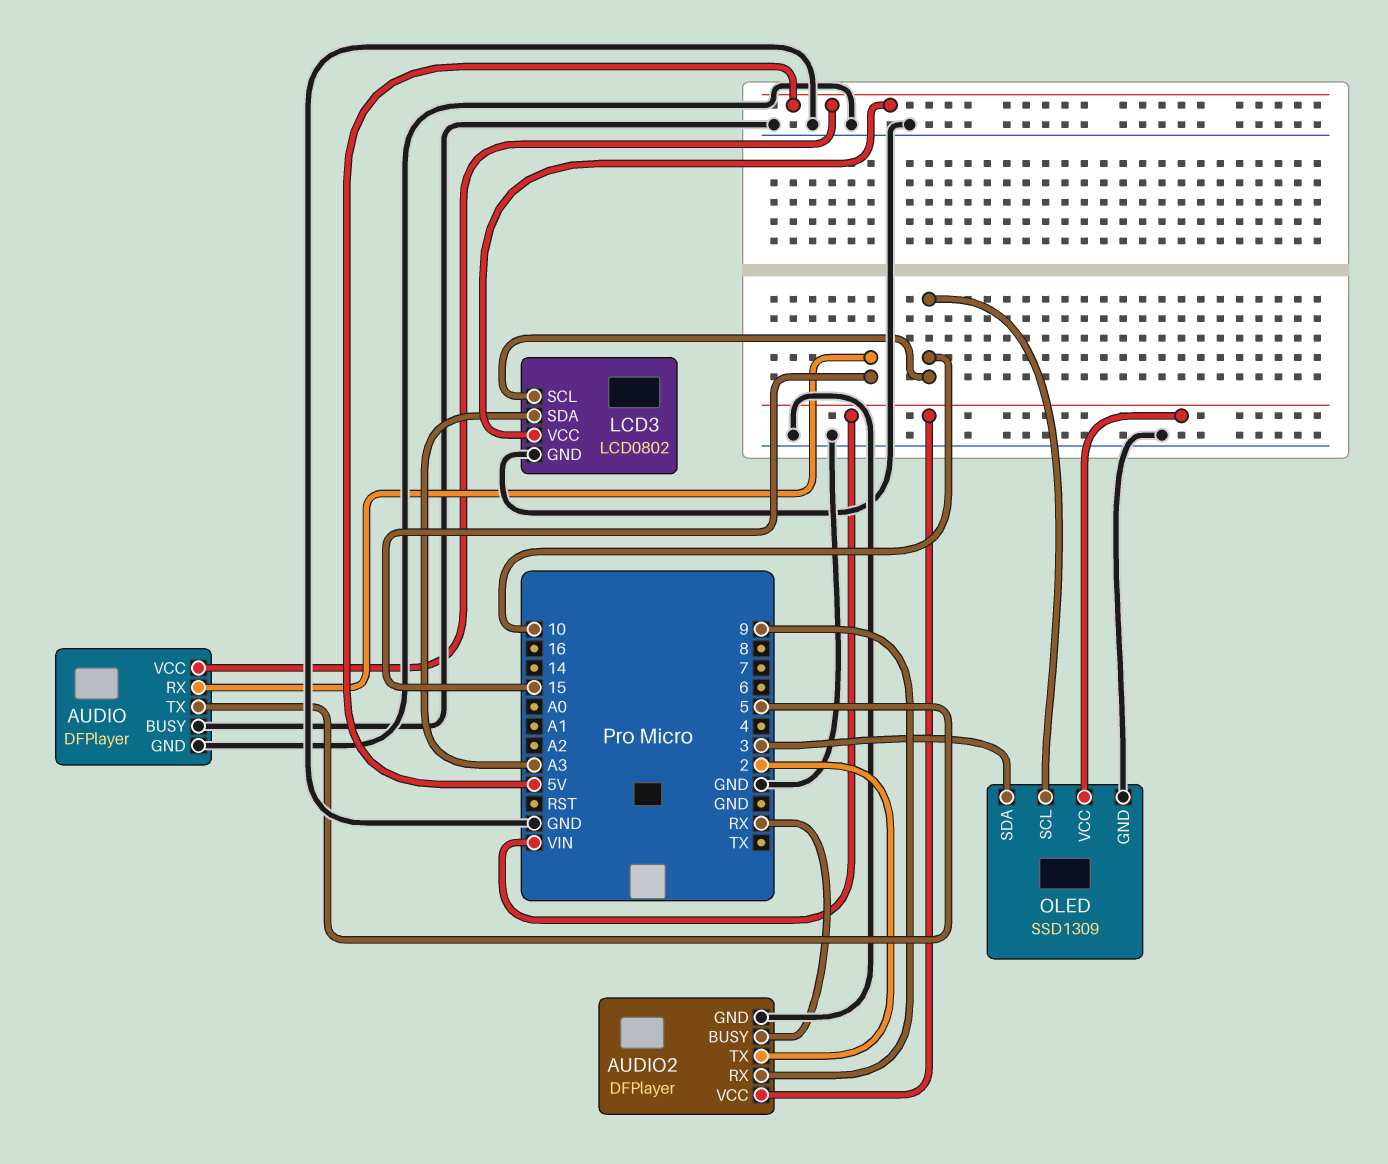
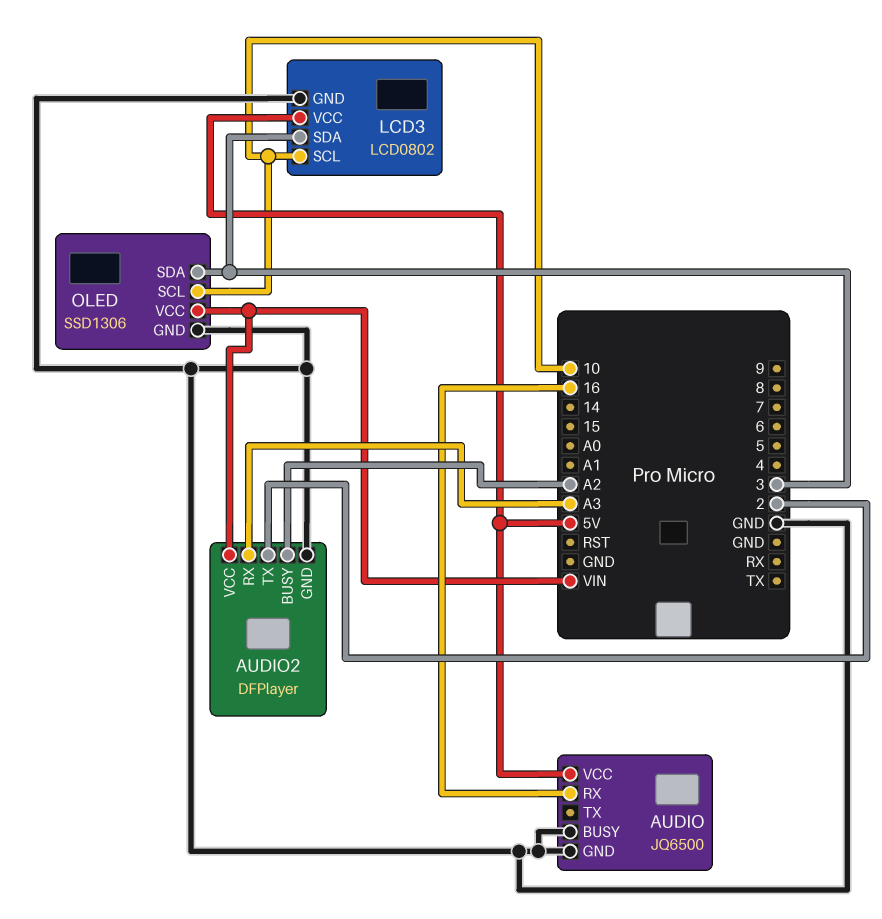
AUDIO: DFPlayer -> JQ6500
AUDIO pin RX: 15 -> 16
AUDIO pin TX: 5 -> none
AUDIO2 pin BUSY: RX -> A2
AUDIO2 pin RX: 9 -> A3
LCD3 pin SDA: A3 -> 3
OLED: SSD1309 -> SSD1306

